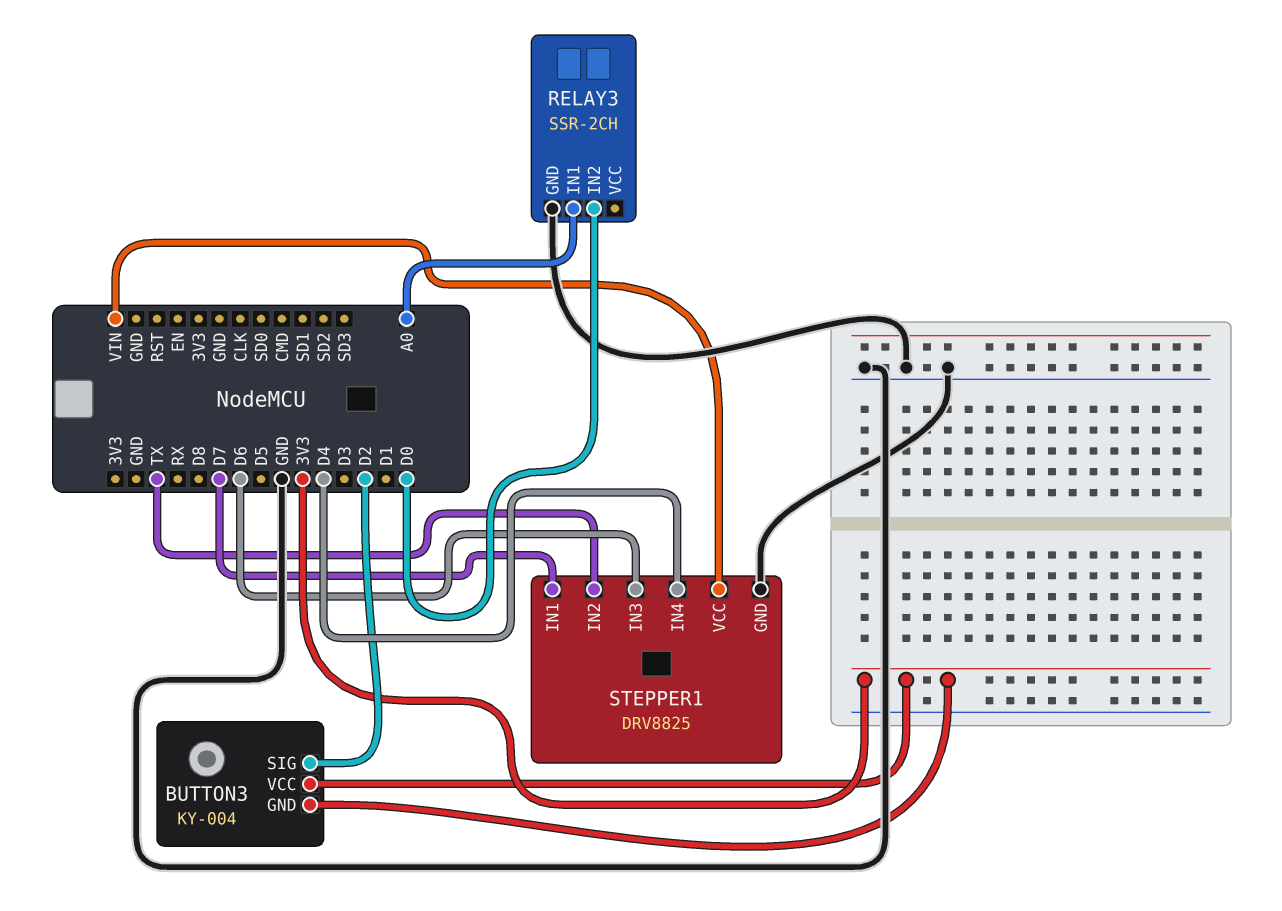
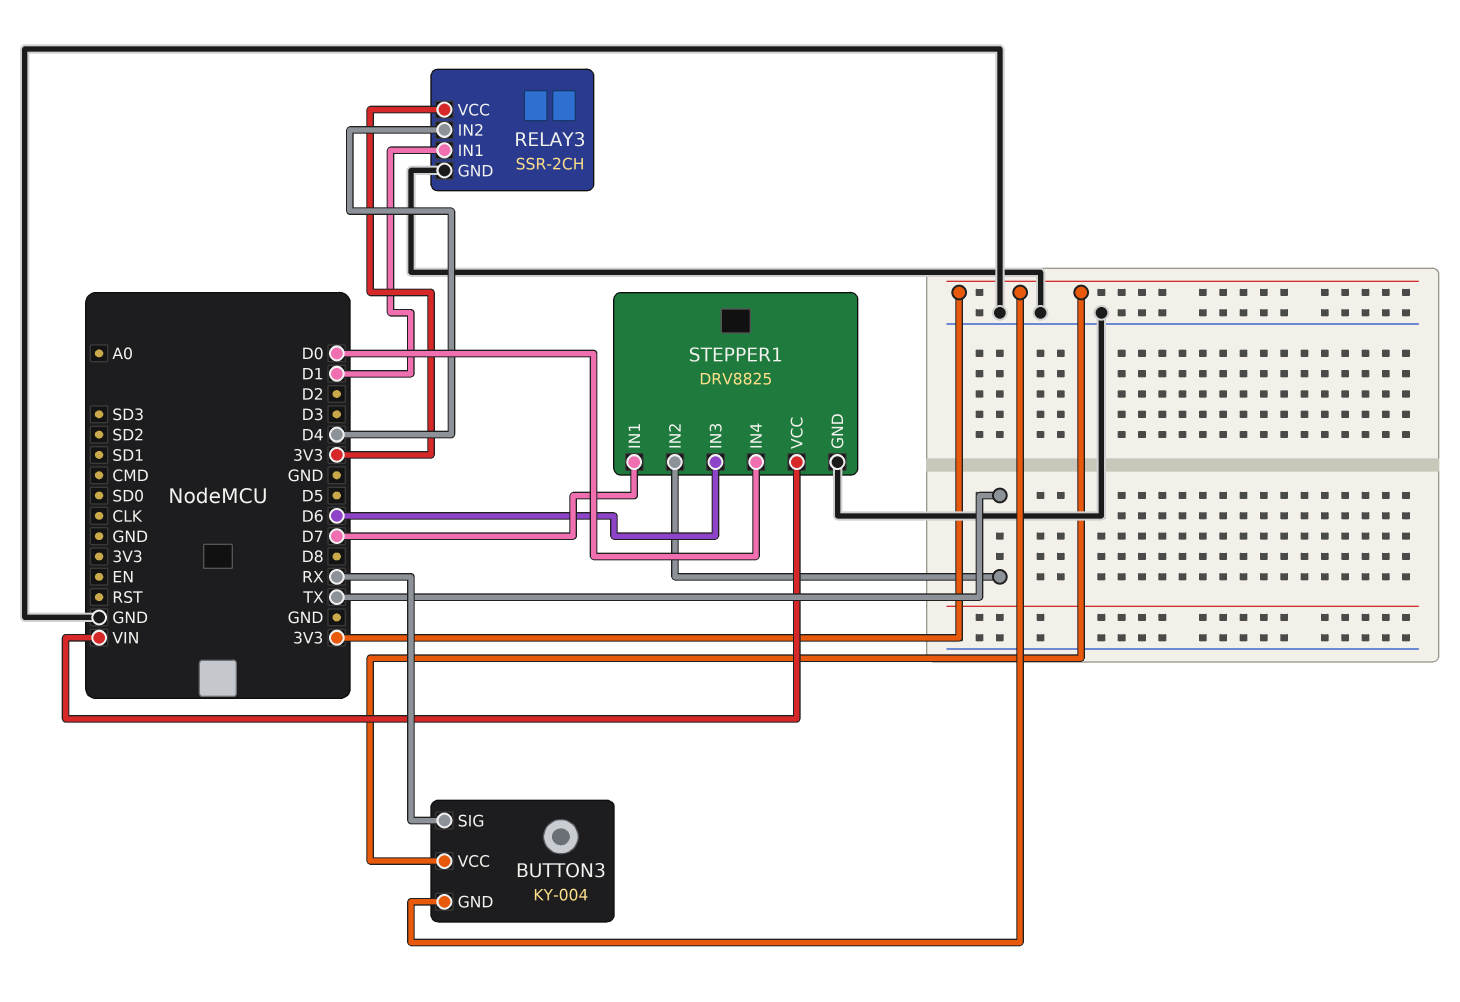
BUTTON3 pin SIG: D2 -> RX
RELAY3 pin IN1: A0 -> D1
RELAY3 pin IN2: D0 -> D4
RELAY3 pin VCC: none -> 3V3
STEPPER1 pin IN4: D4 -> D0

